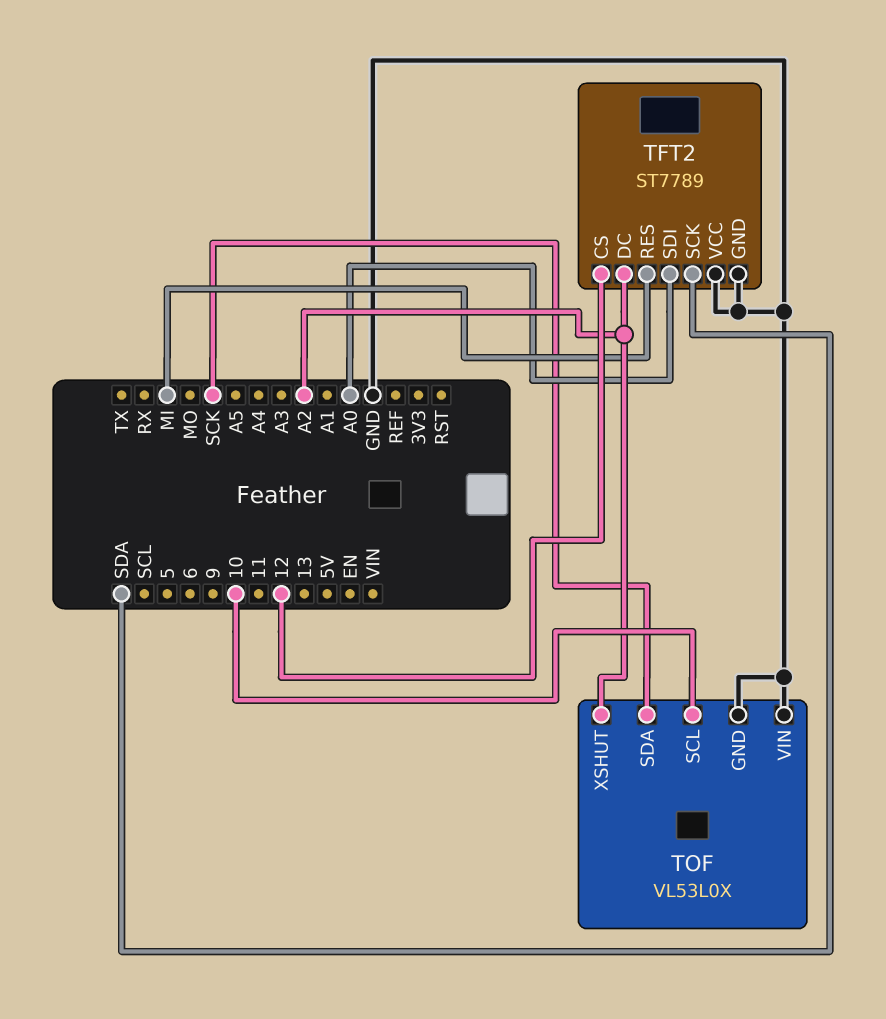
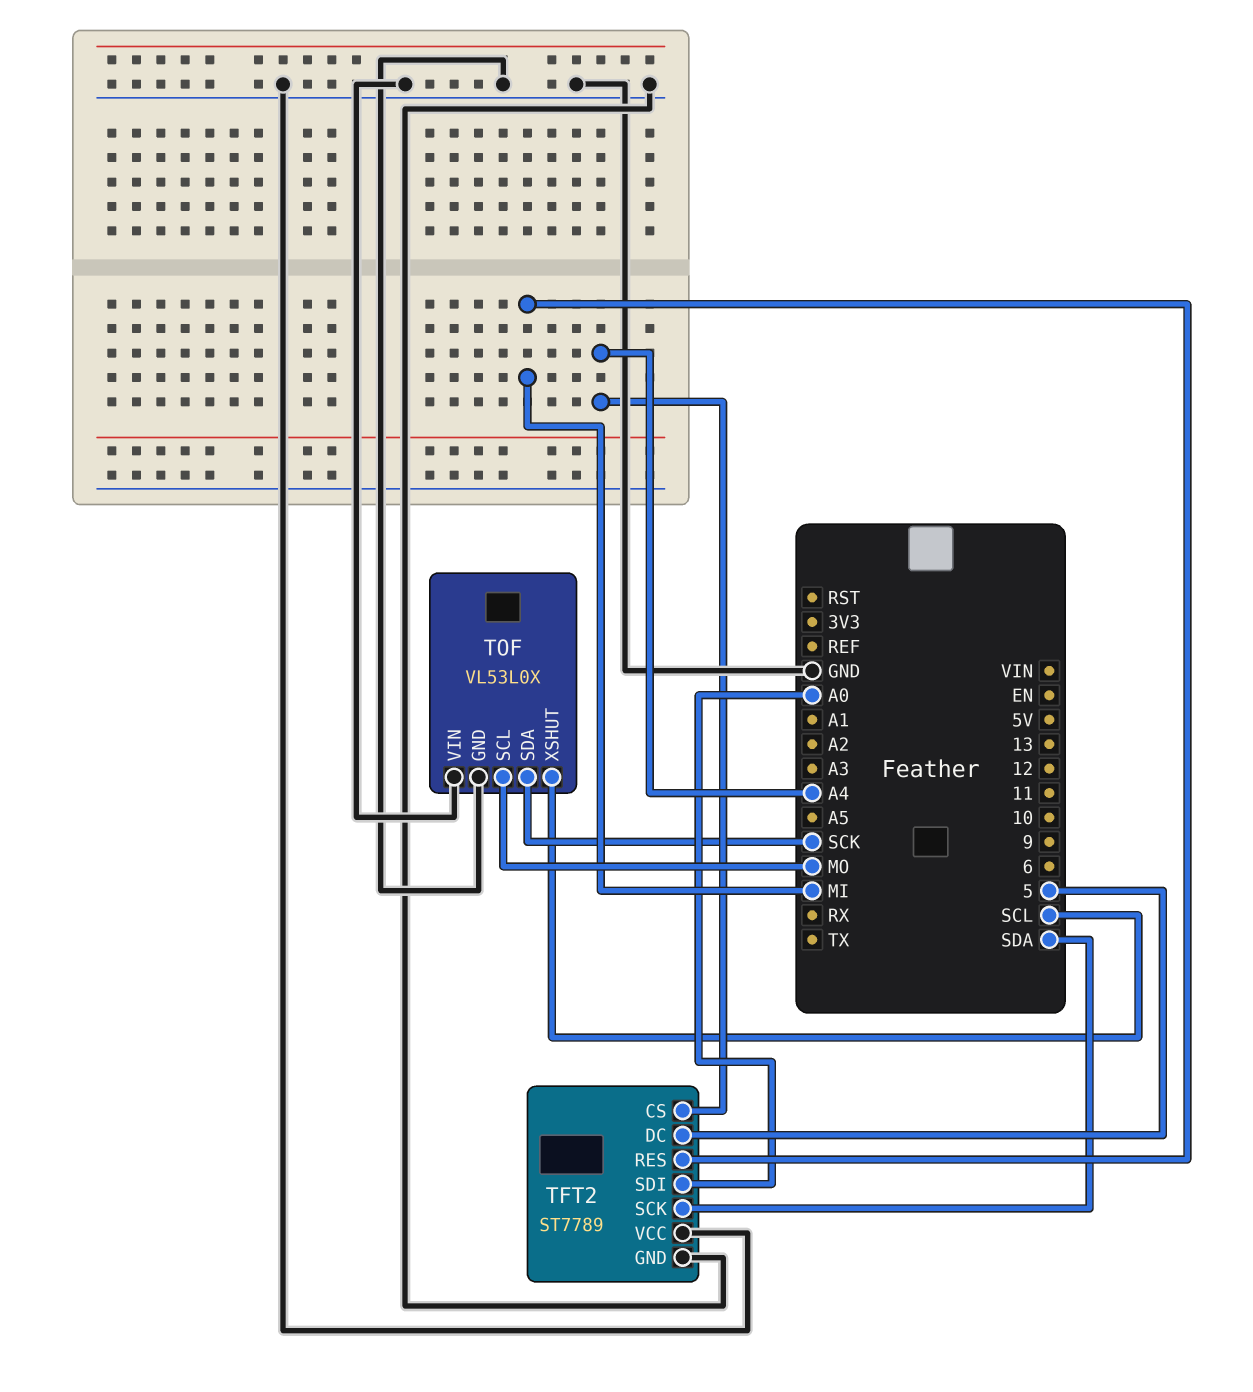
TFT2 pin CS: 12 -> A4
TFT2 pin DC: A2 -> 5
TOF pin SCL: 10 -> MO
TOF pin XSHUT: A2 -> SCL

